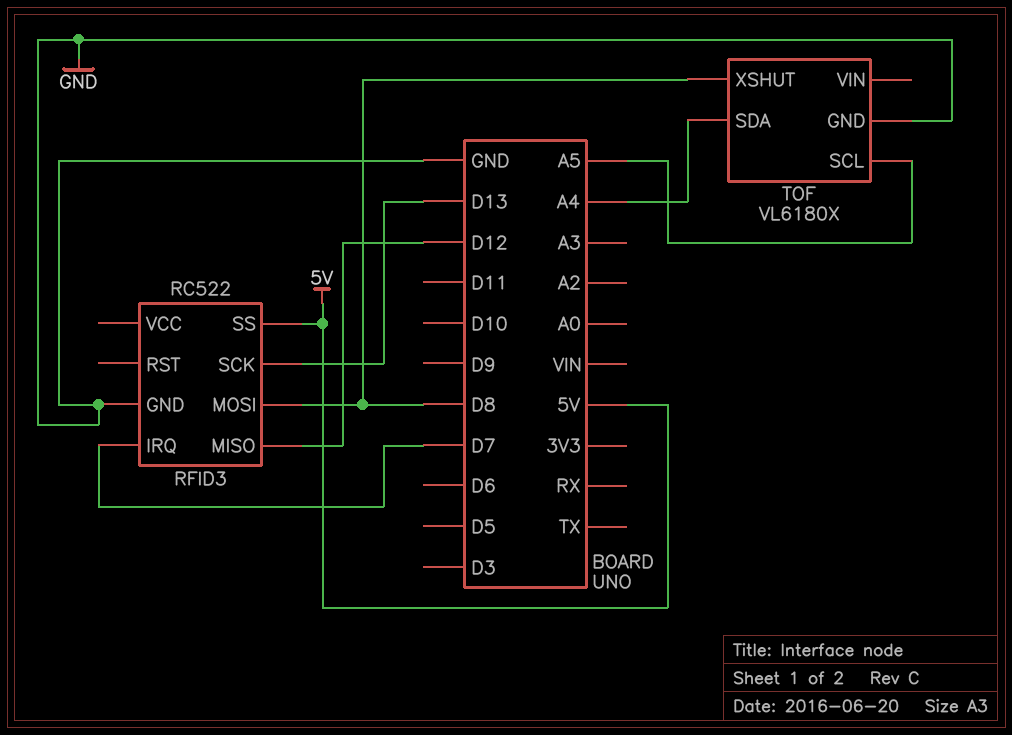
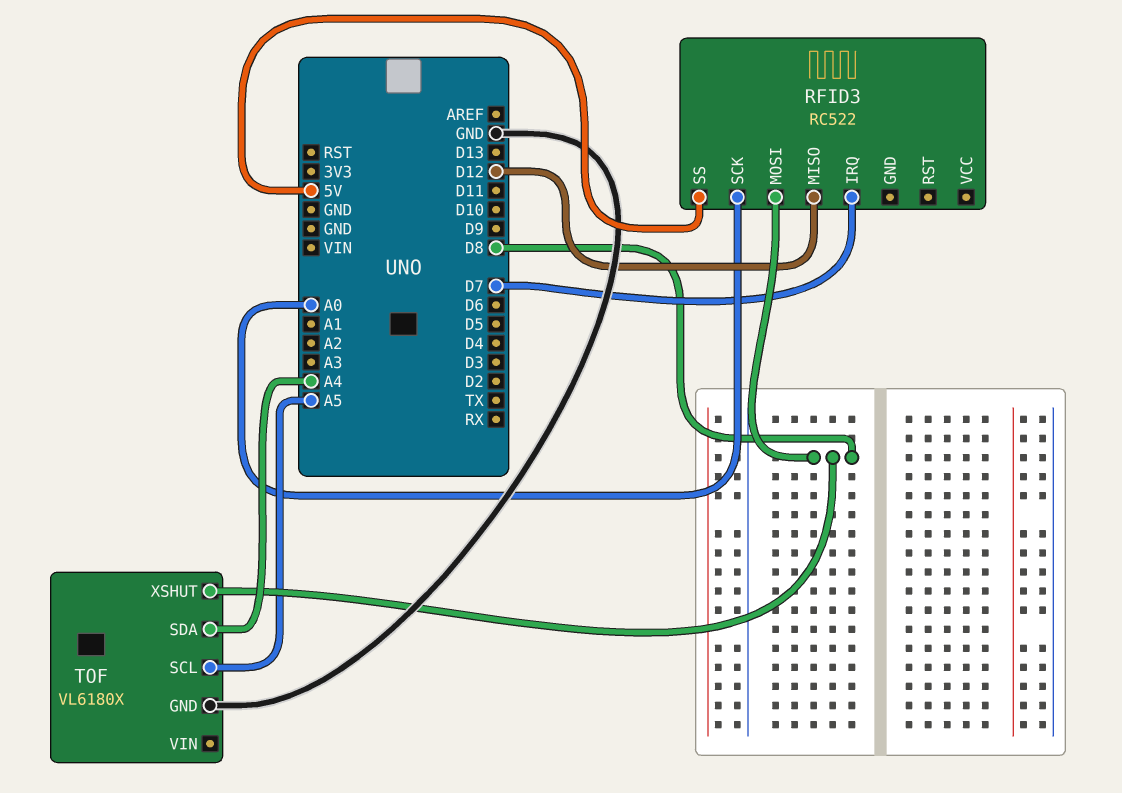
RFID3 pin GND: GND -> none
RFID3 pin SCK: D13 -> A0

